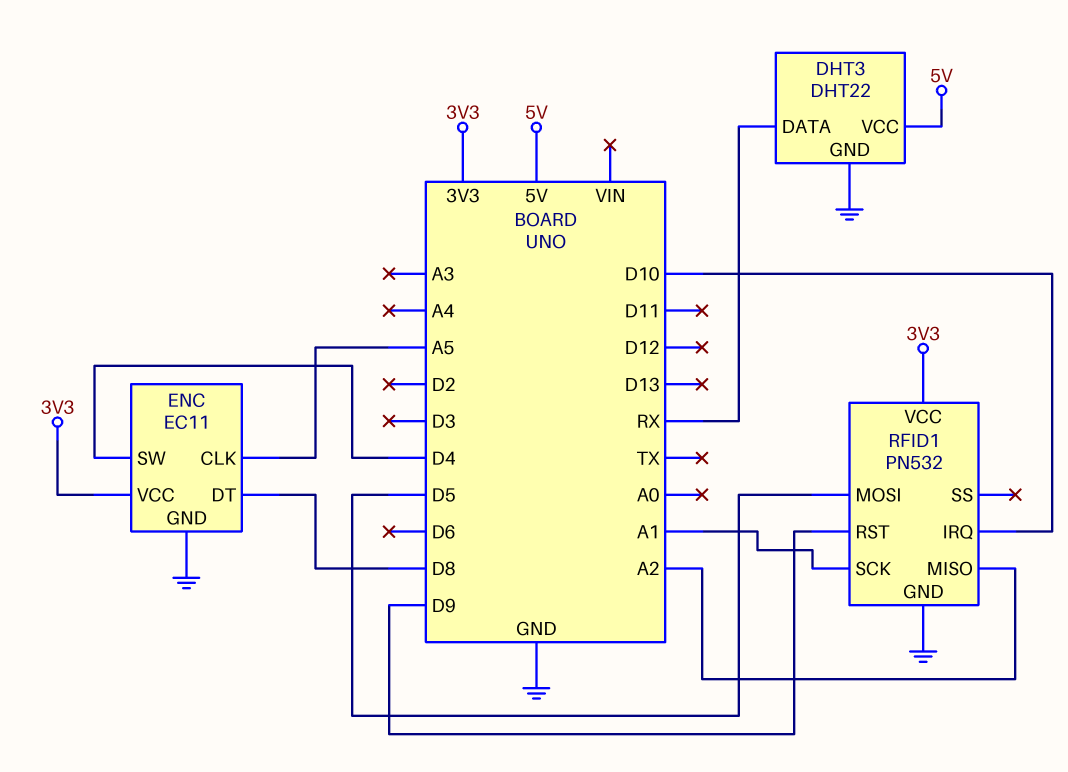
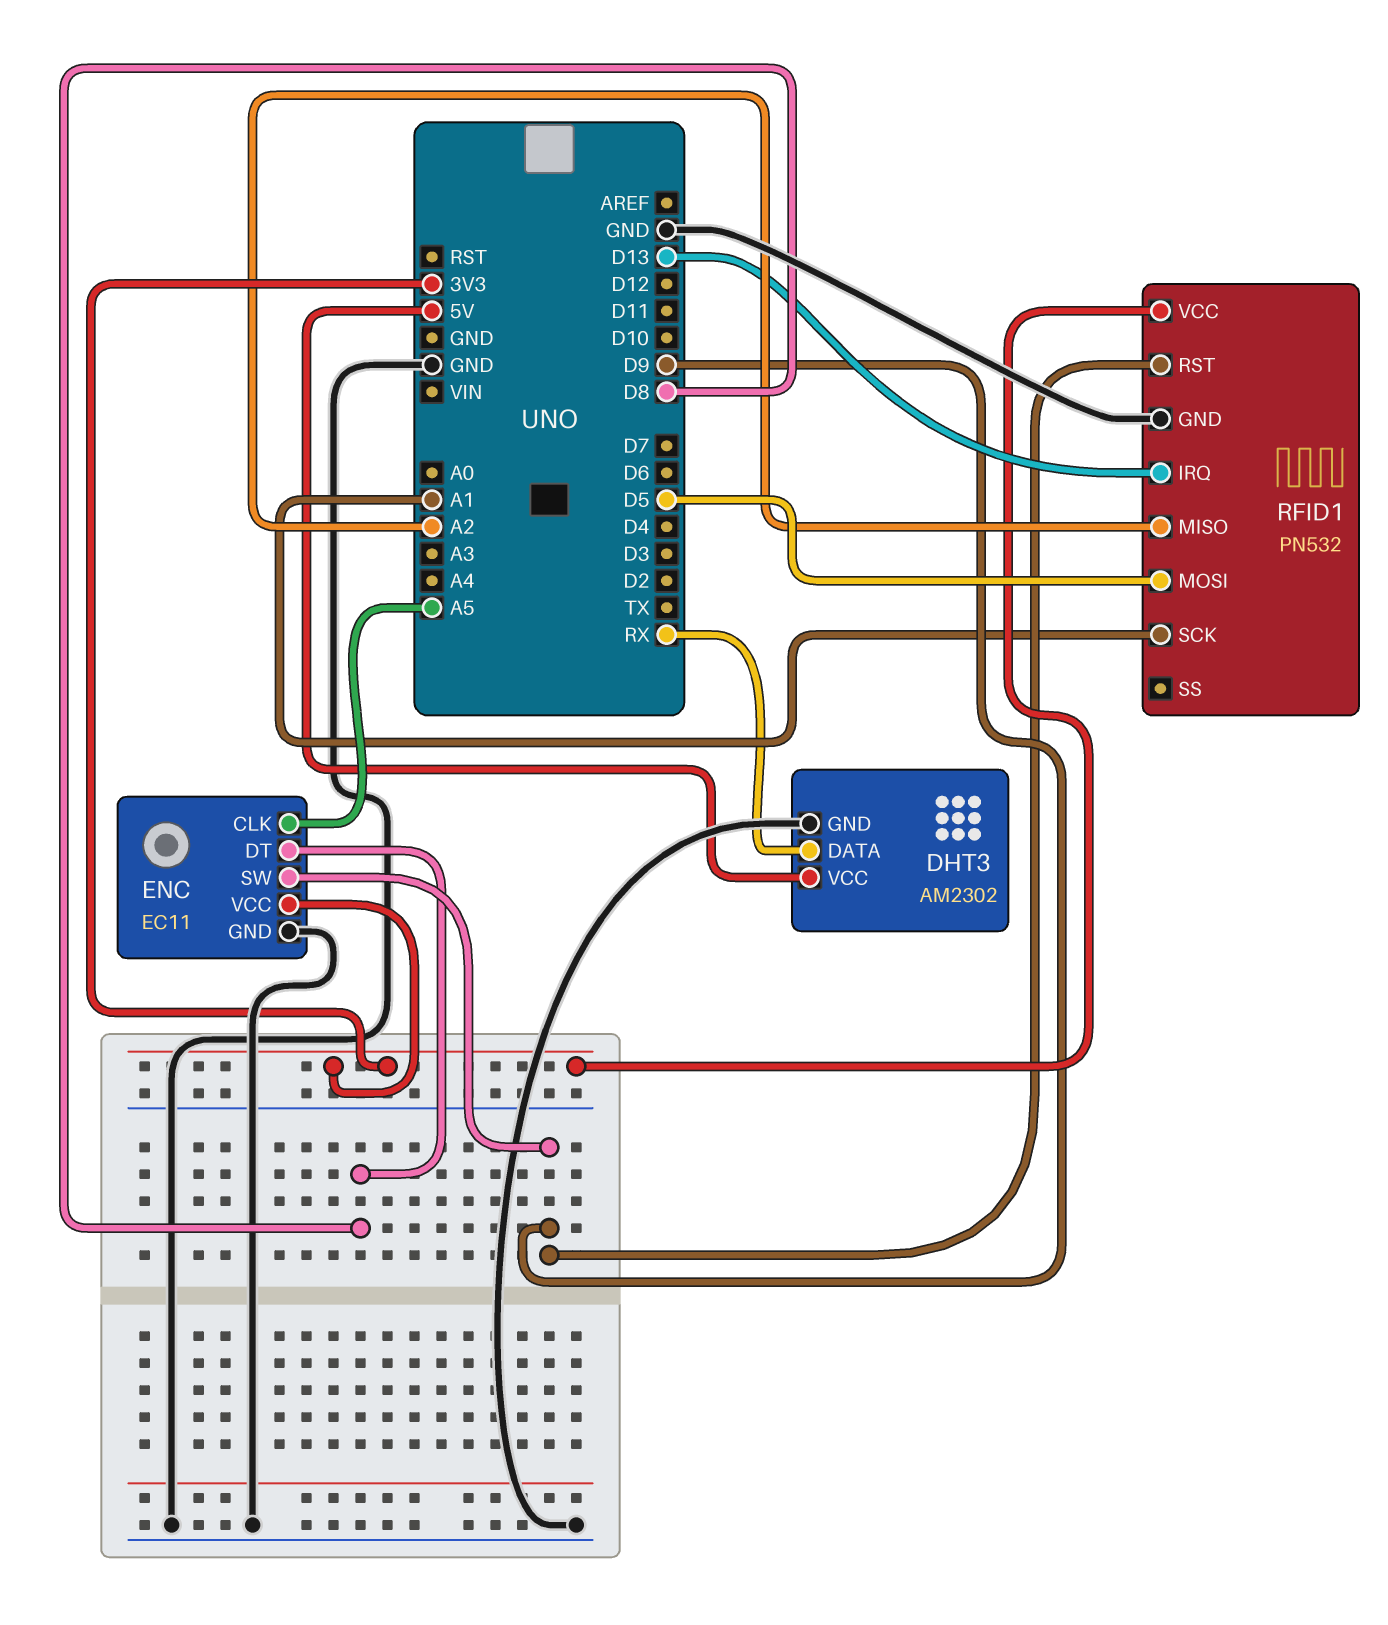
DHT3: DHT22 -> AM2302
ENC pin SW: D4 -> D9
RFID1 pin IRQ: D10 -> D13

